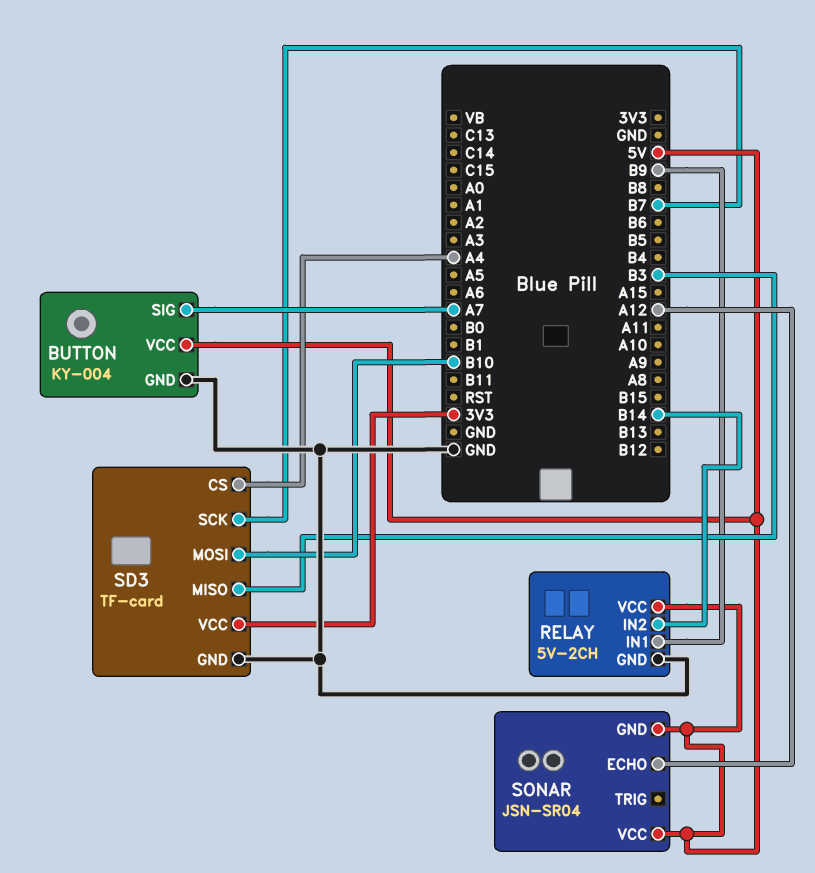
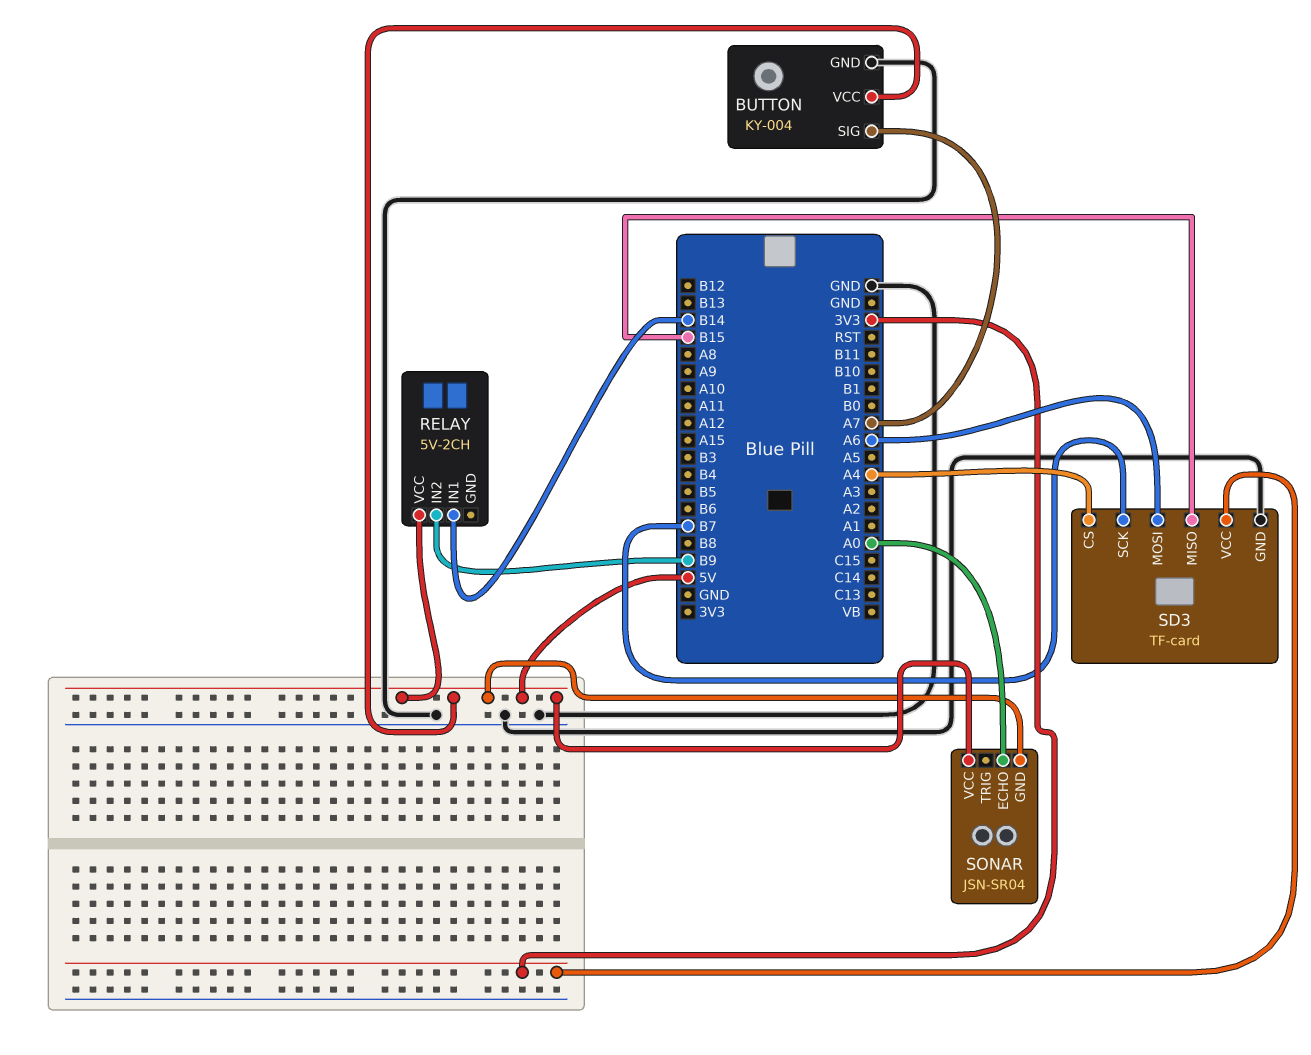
RELAY pin GND: GND -> none
RELAY pin IN1: B9 -> B14
RELAY pin IN2: B14 -> B9
SD3 pin MISO: B3 -> B15
SD3 pin MOSI: B10 -> A6
SONAR pin ECHO: A12 -> A0

